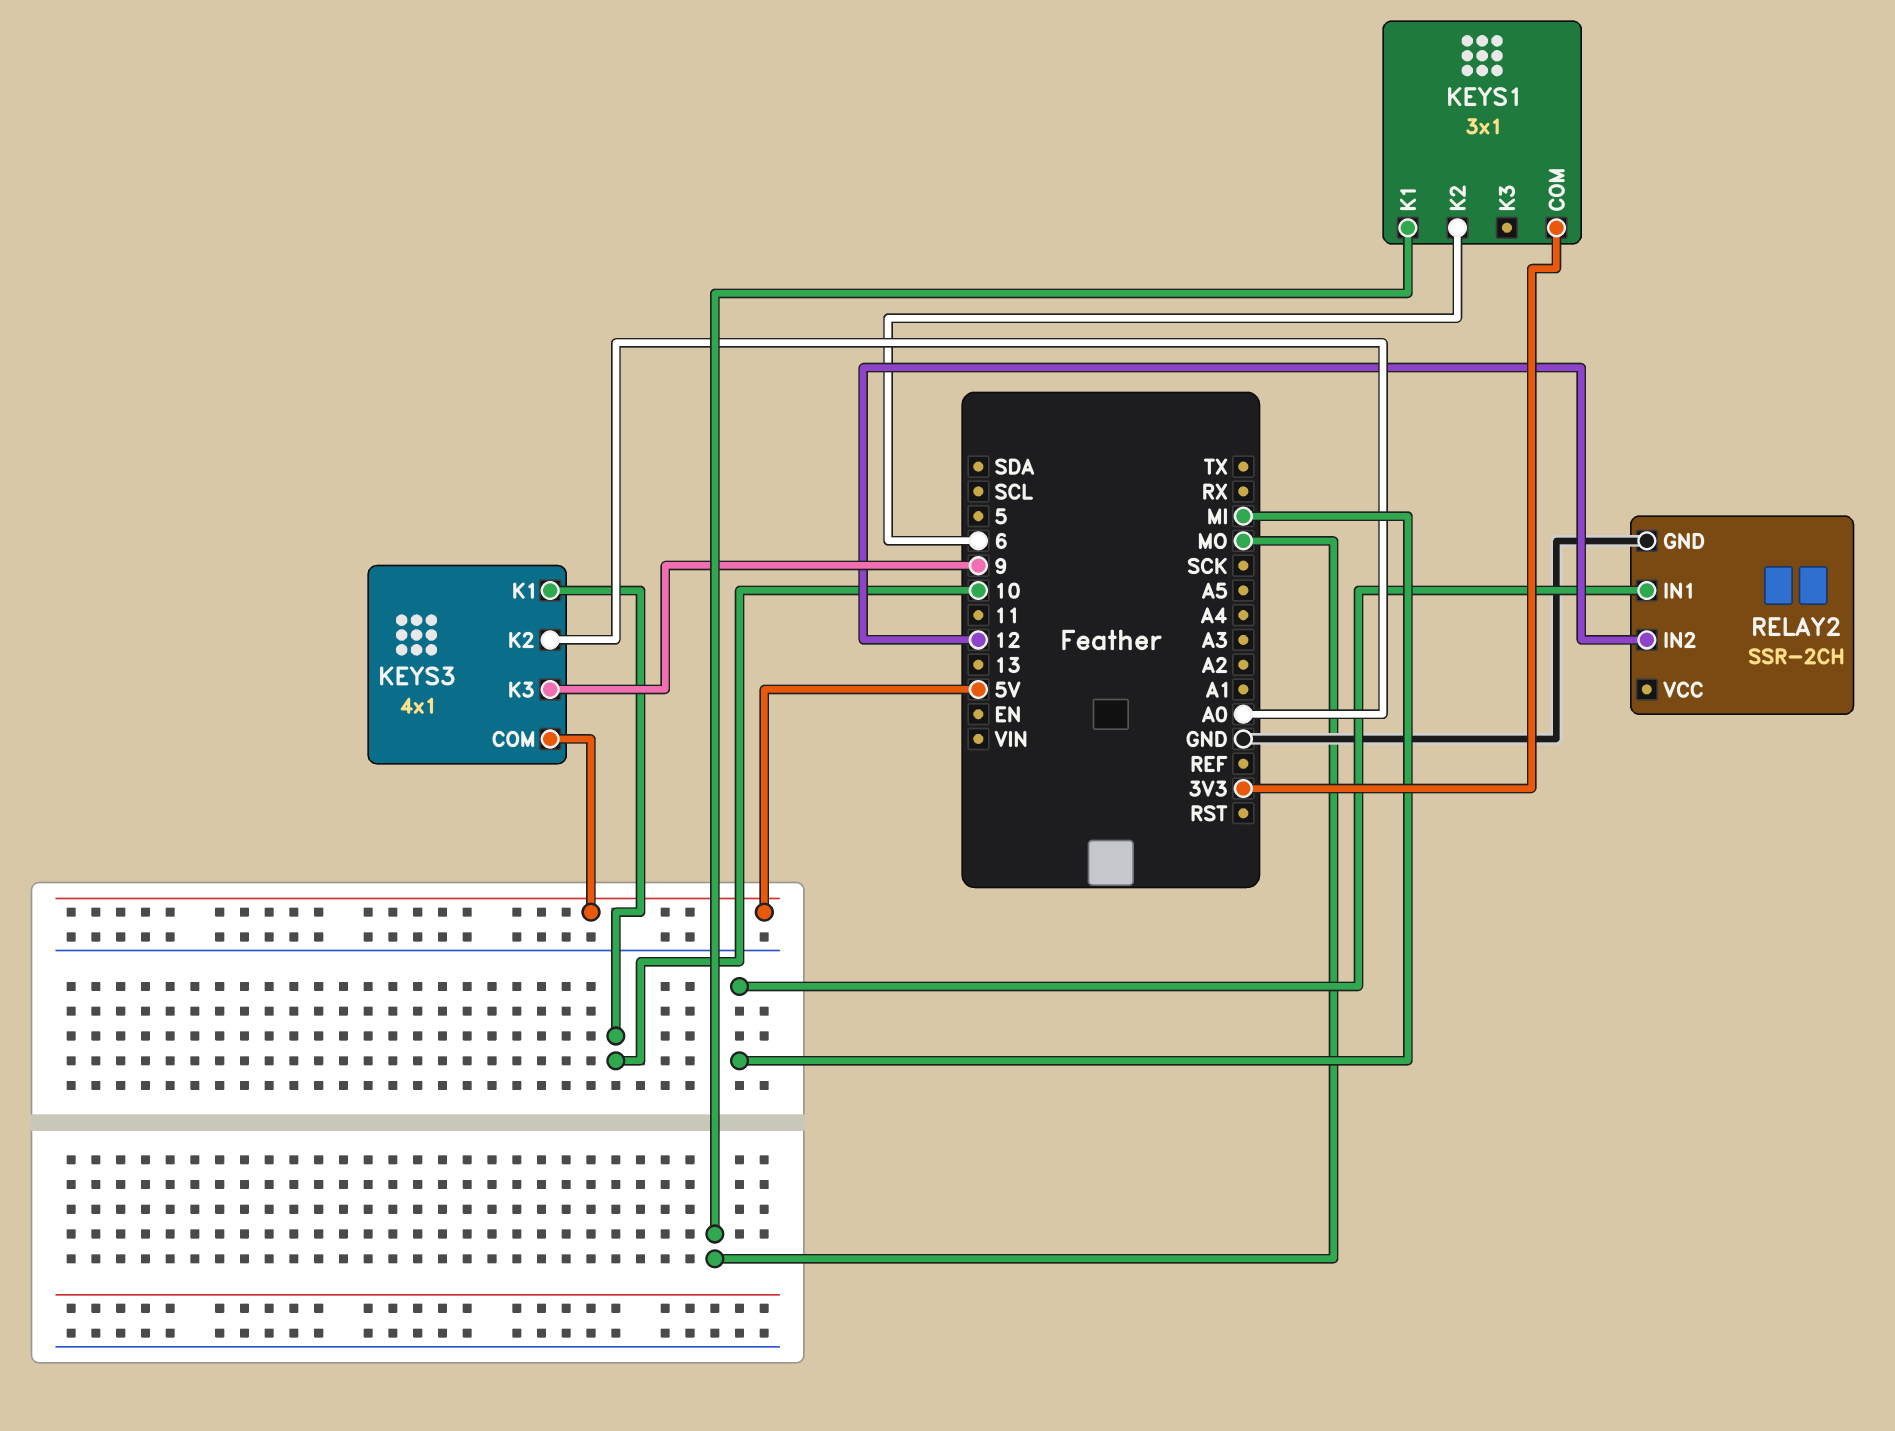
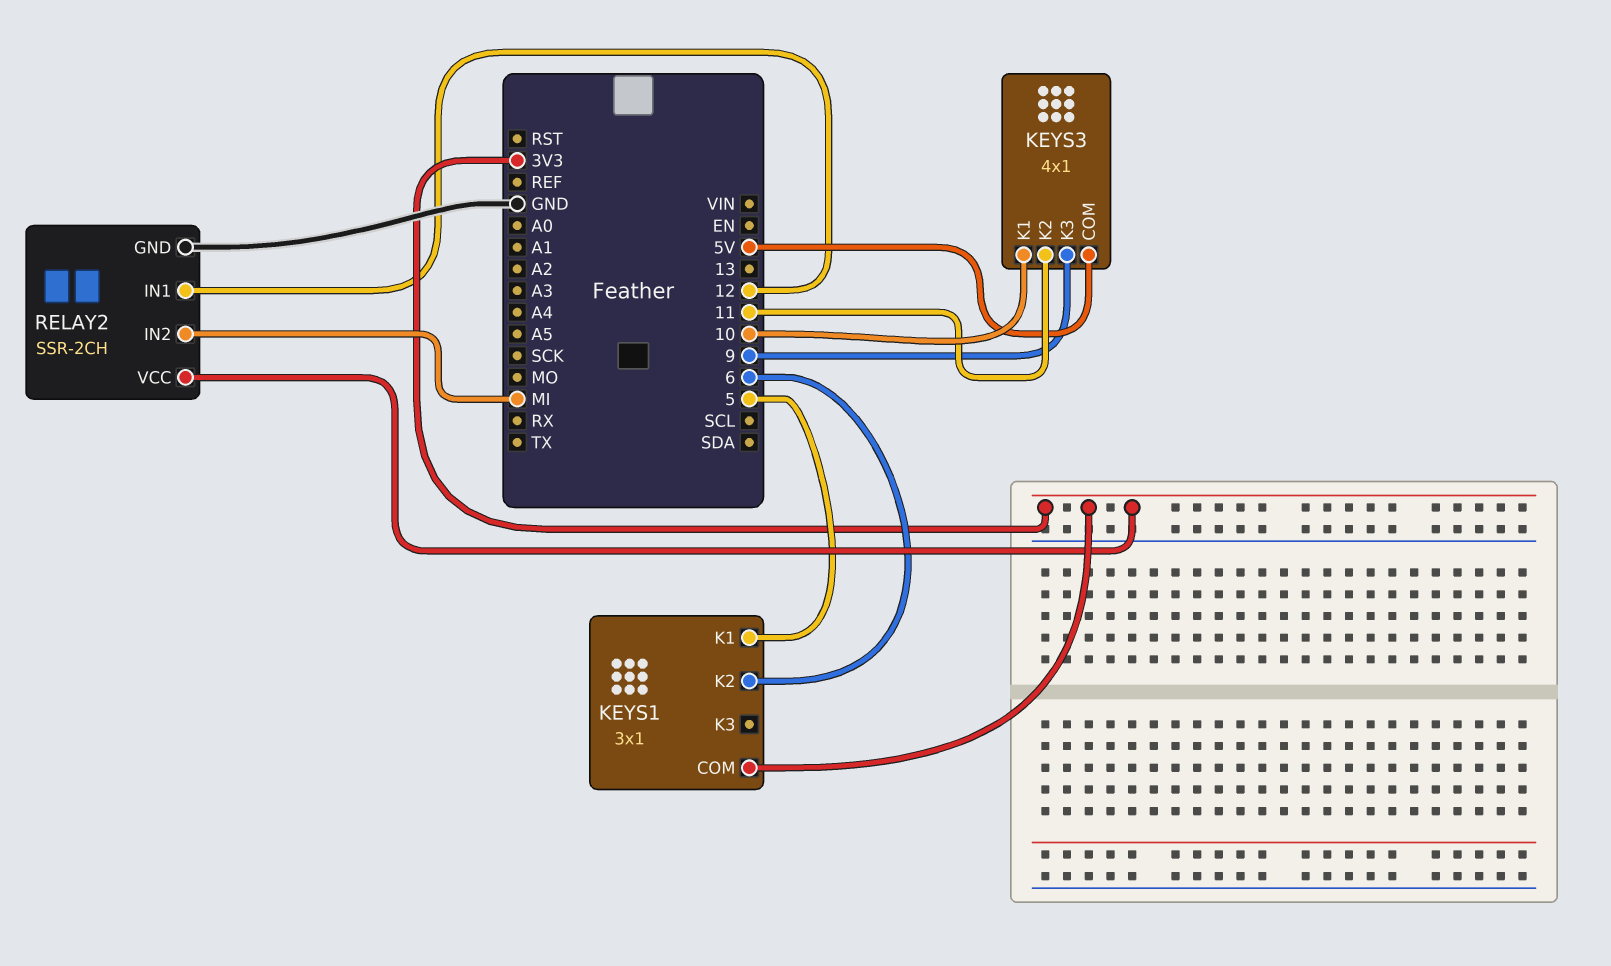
KEYS1 pin K1: MO -> 5
KEYS3 pin K2: A0 -> 11
RELAY2 pin IN1: MI -> 12
RELAY2 pin IN2: 12 -> MI
RELAY2 pin VCC: none -> 3V3

